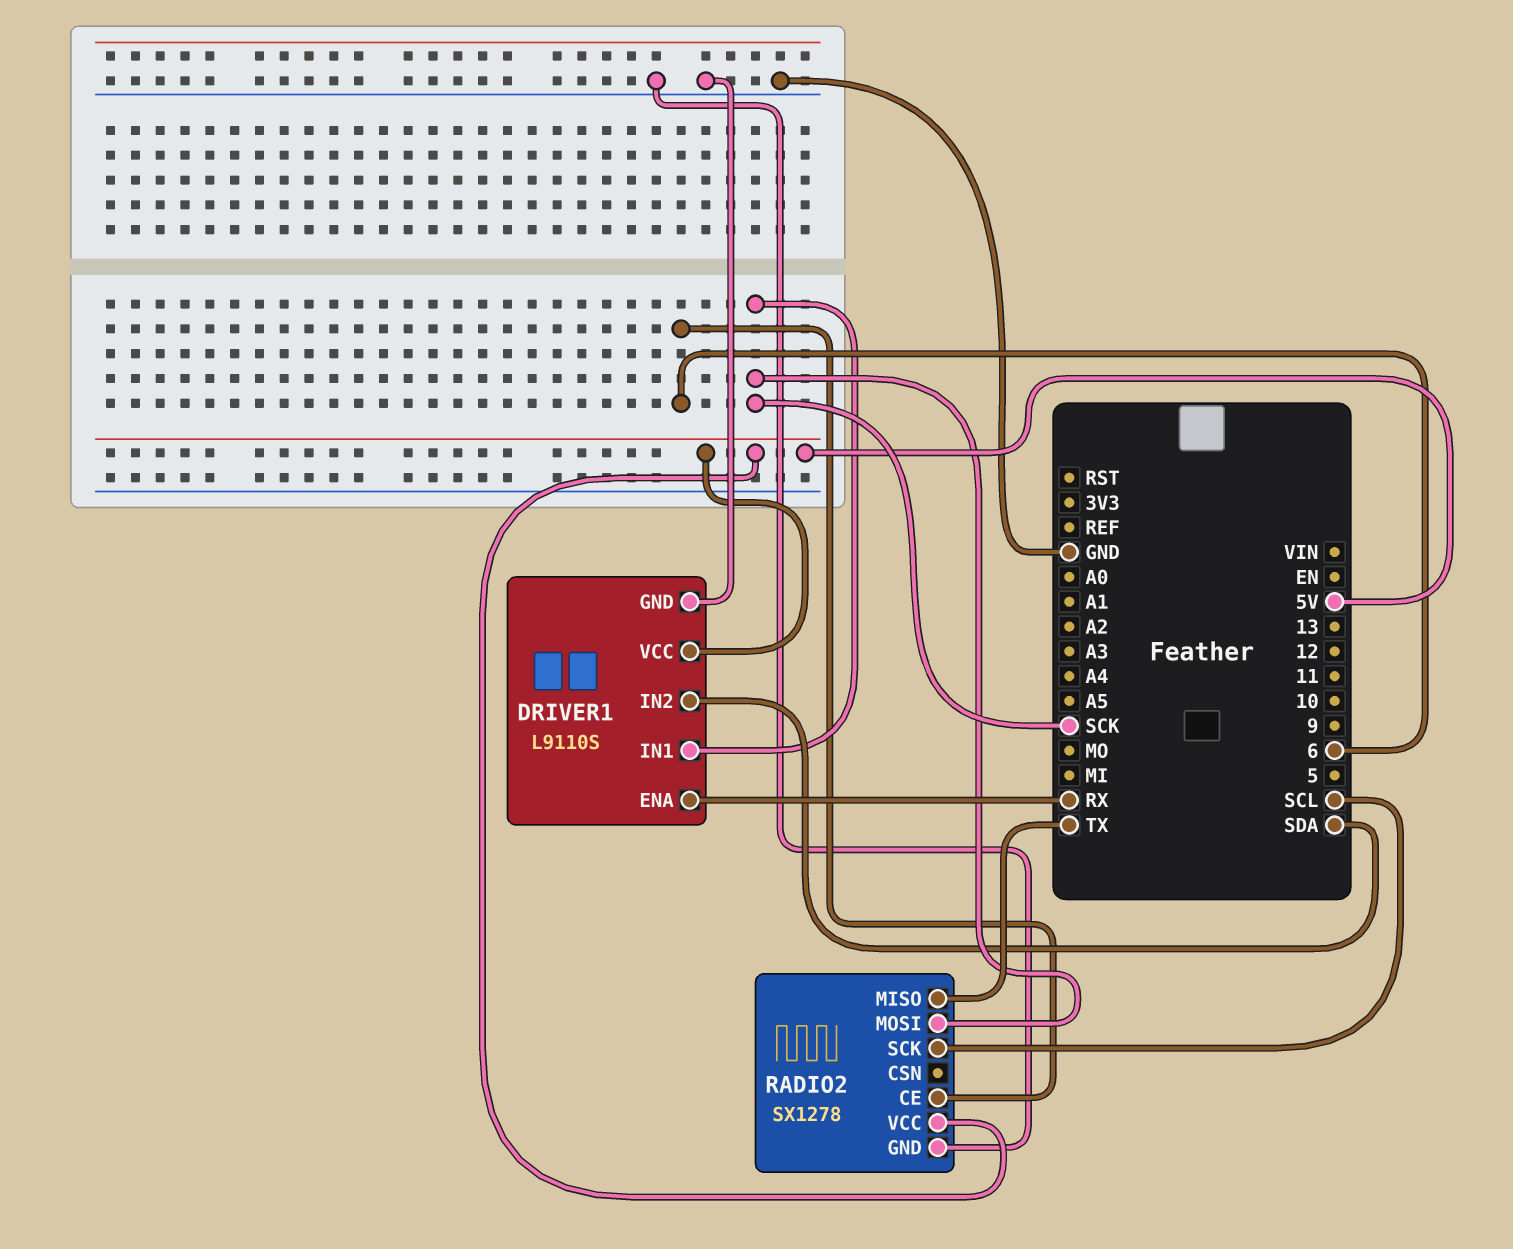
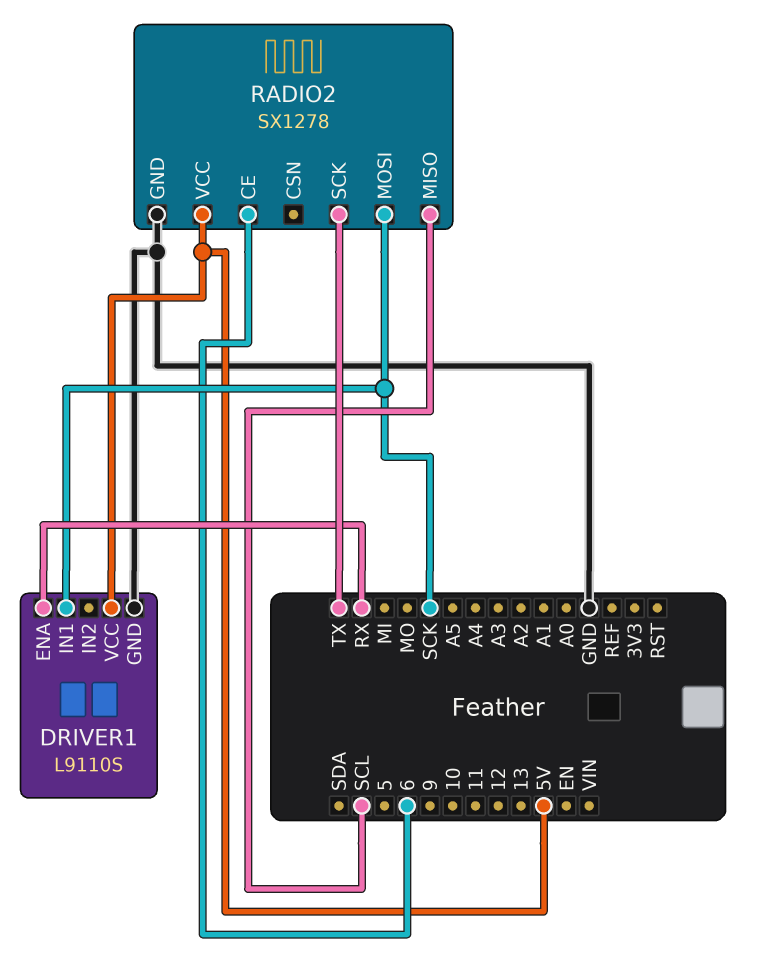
DRIVER1 pin IN2: SDA -> none
RADIO2 pin MISO: TX -> SCL
RADIO2 pin SCK: SCL -> TX

